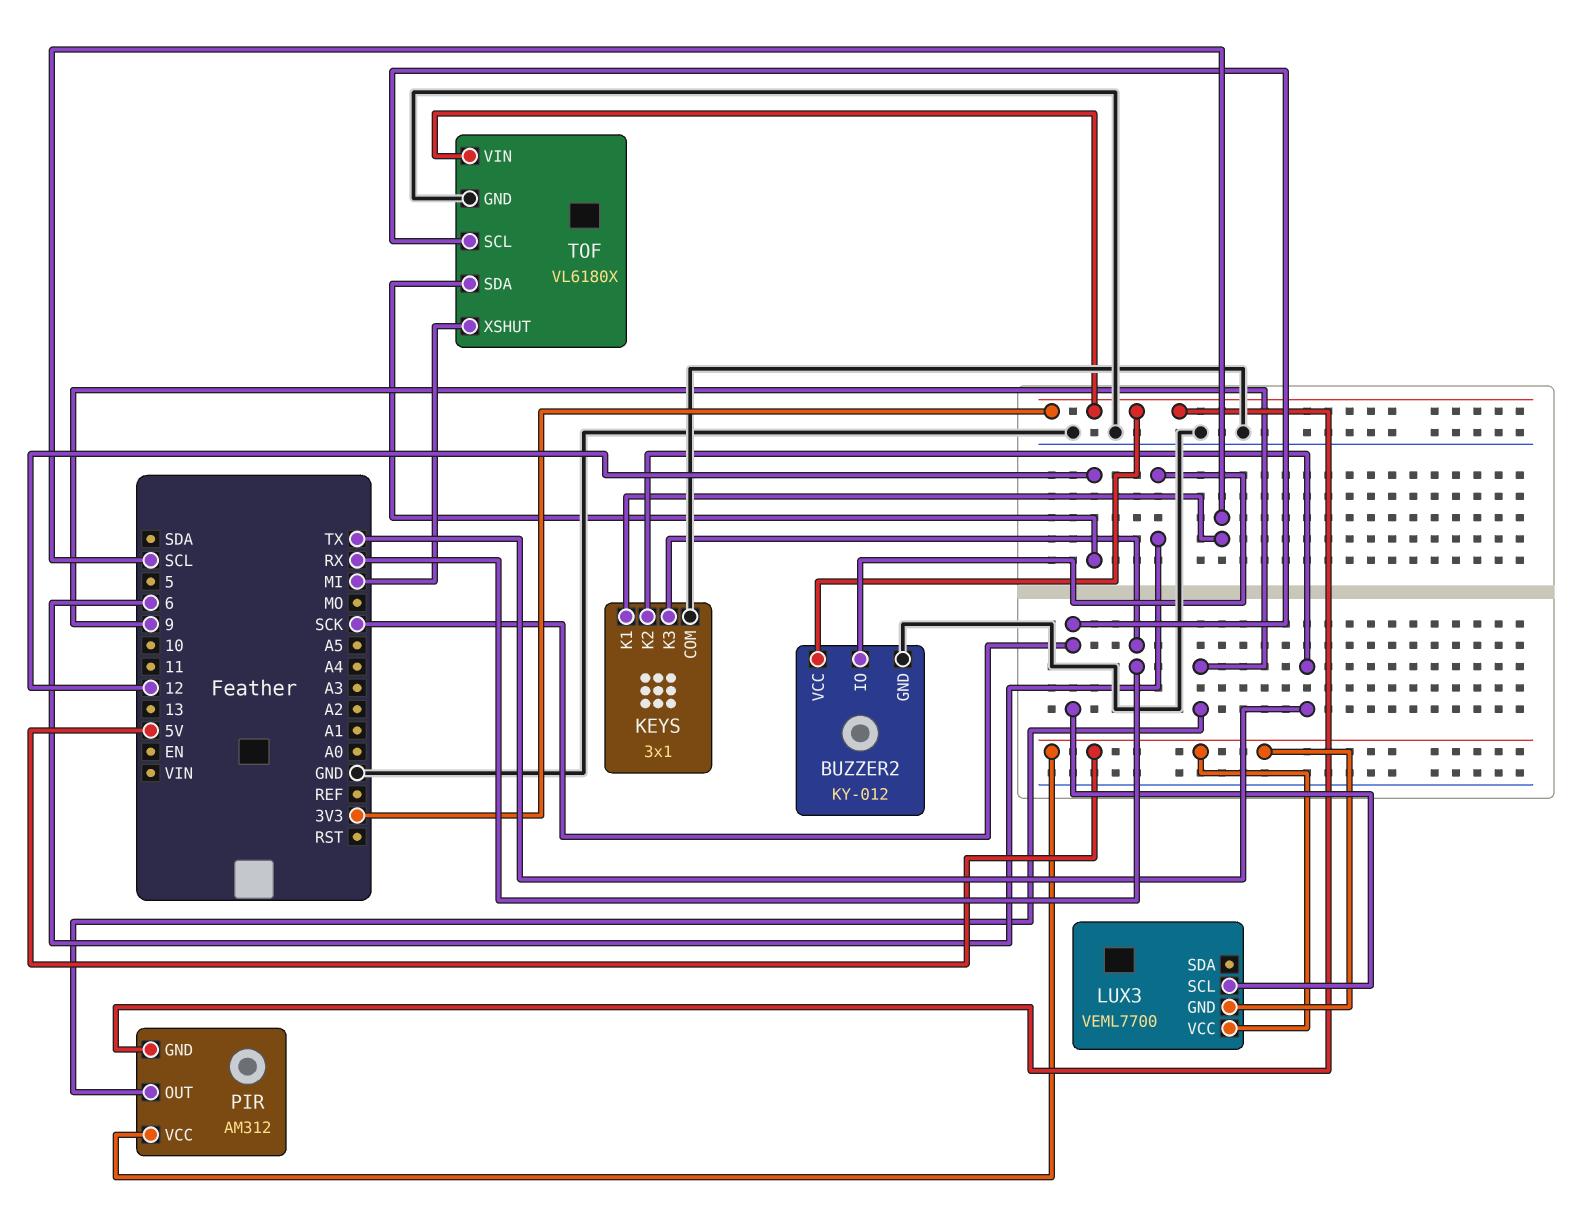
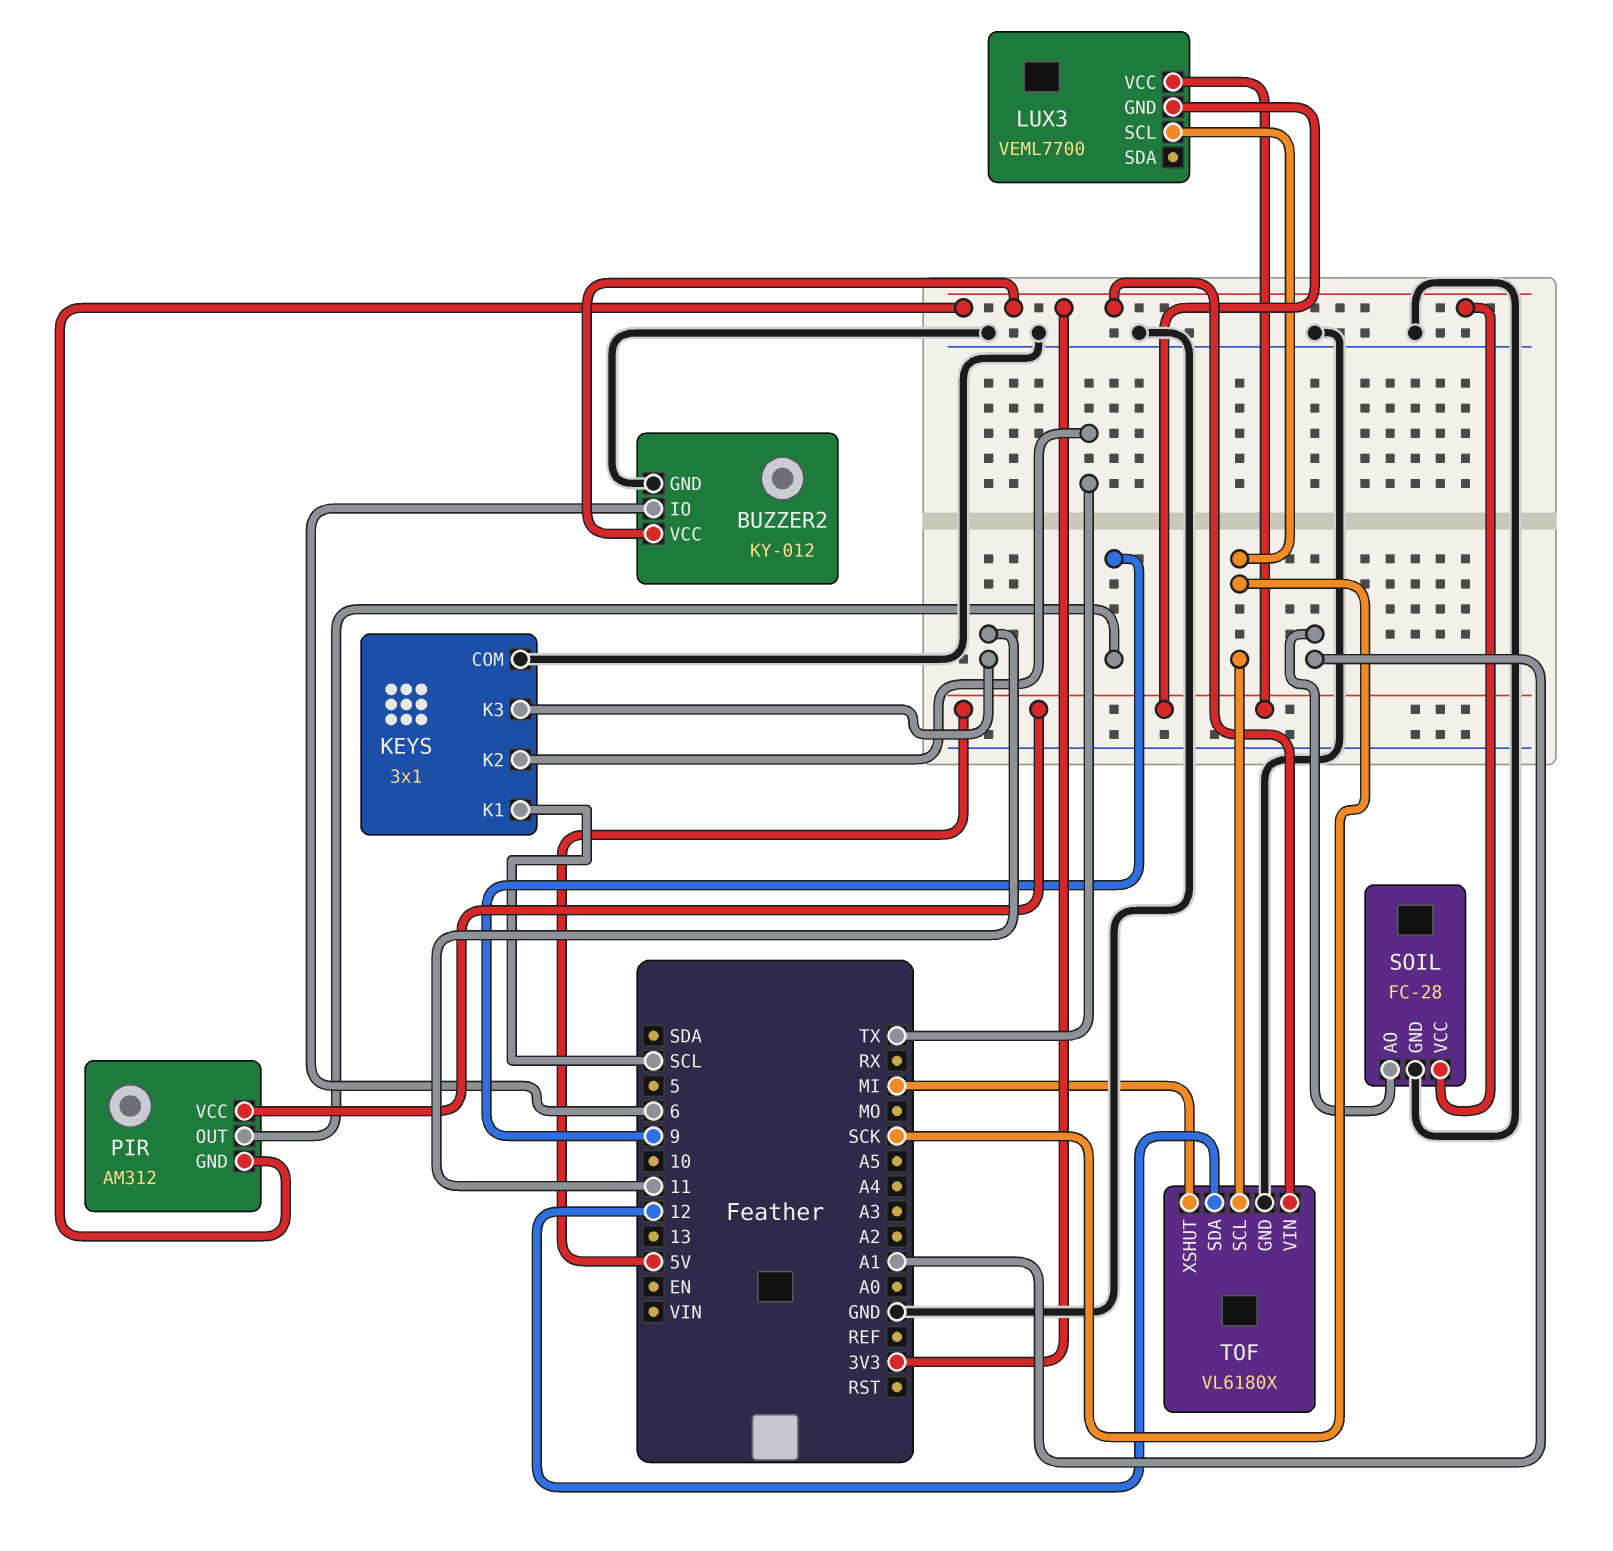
KEYS pin K3: RX -> 11
SOIL: none -> FC-28
SOIL pin AO: none -> A1
SOIL pin GND: none -> GND
SOIL pin VCC: none -> 3V3

